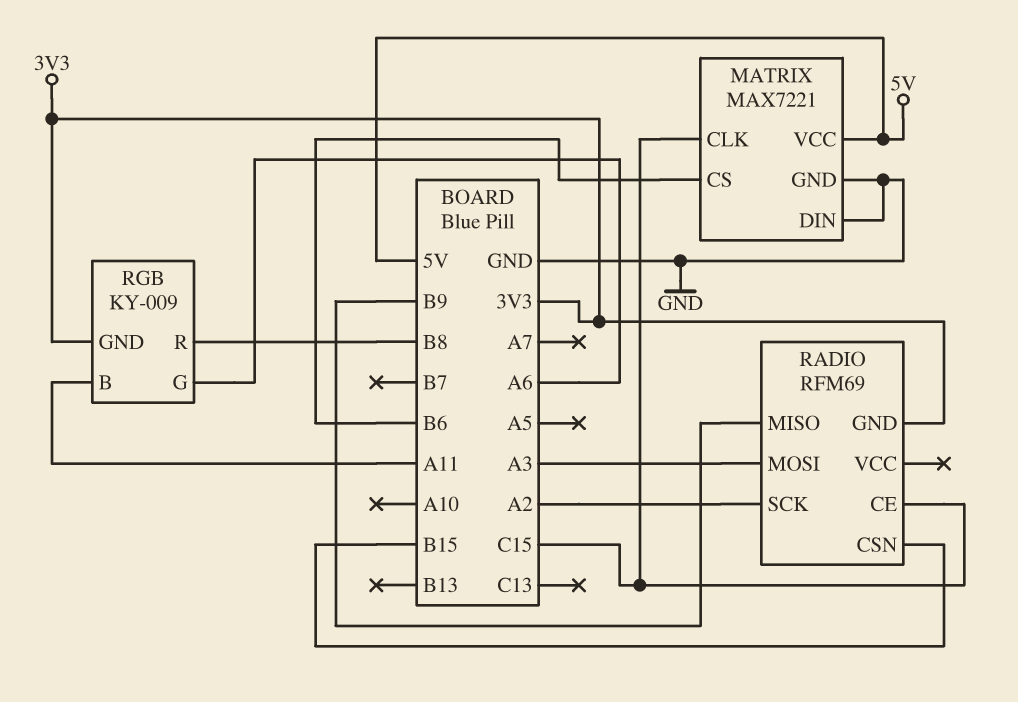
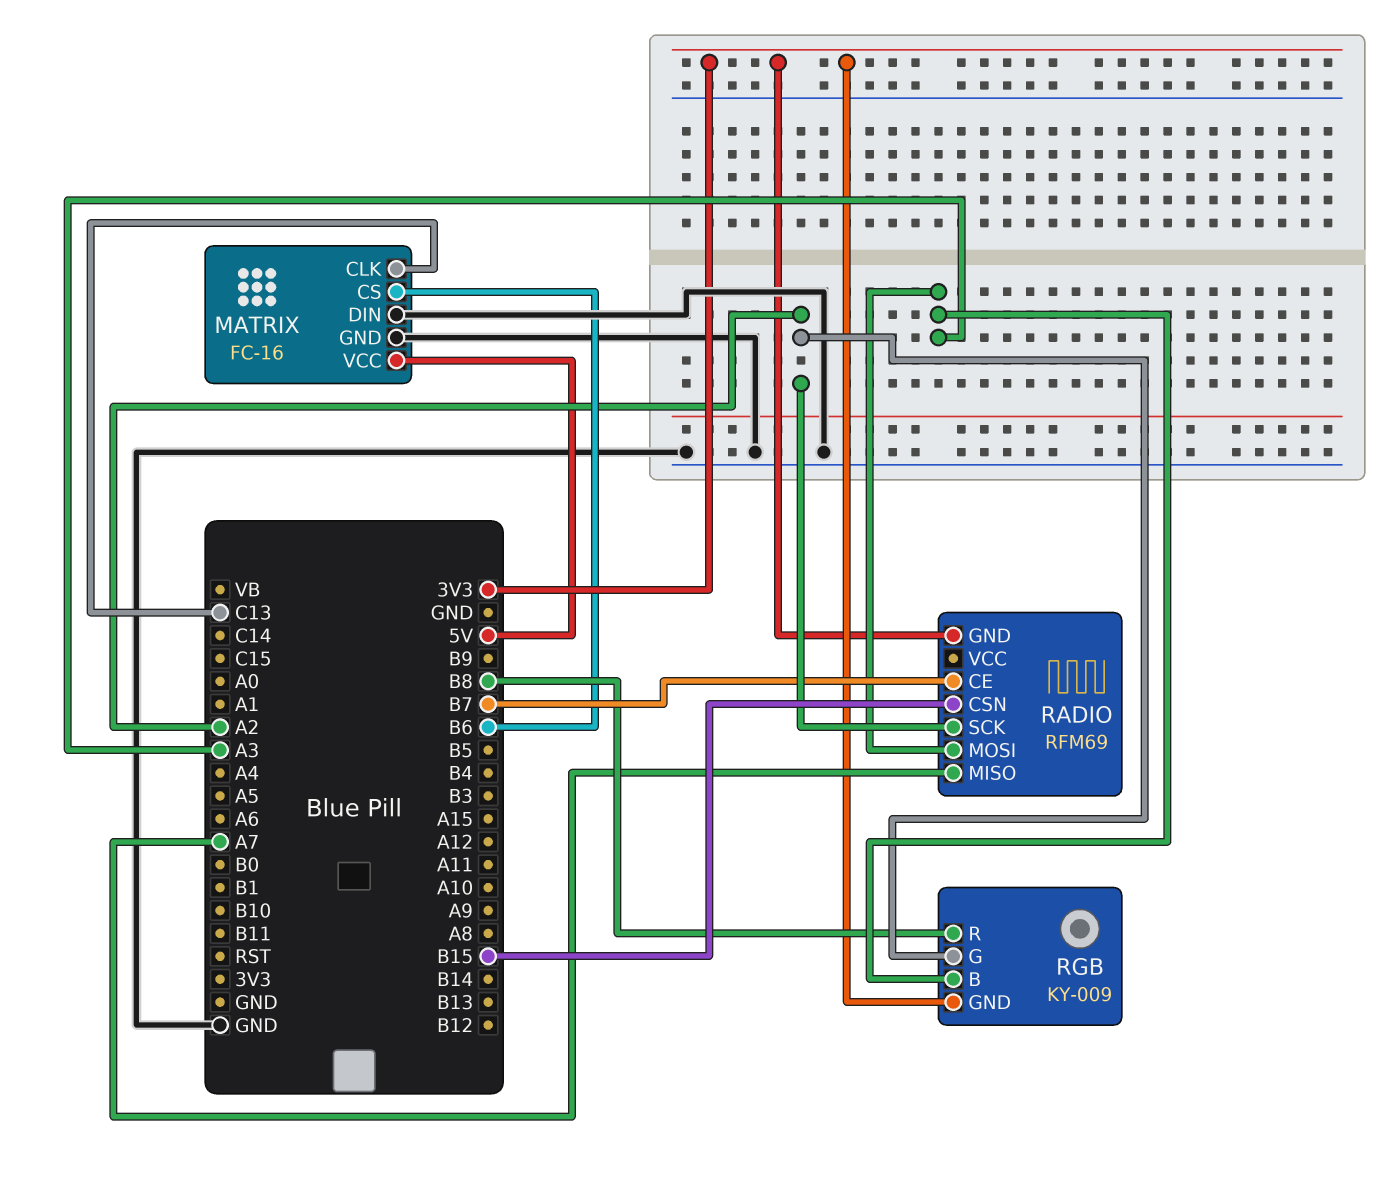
MATRIX: MAX7221 -> FC-16
MATRIX pin CLK: C15 -> C13
RADIO pin CE: C15 -> B7
RADIO pin MISO: B9 -> A7
RGB pin B: A11 -> A3
RGB pin G: A6 -> A2

